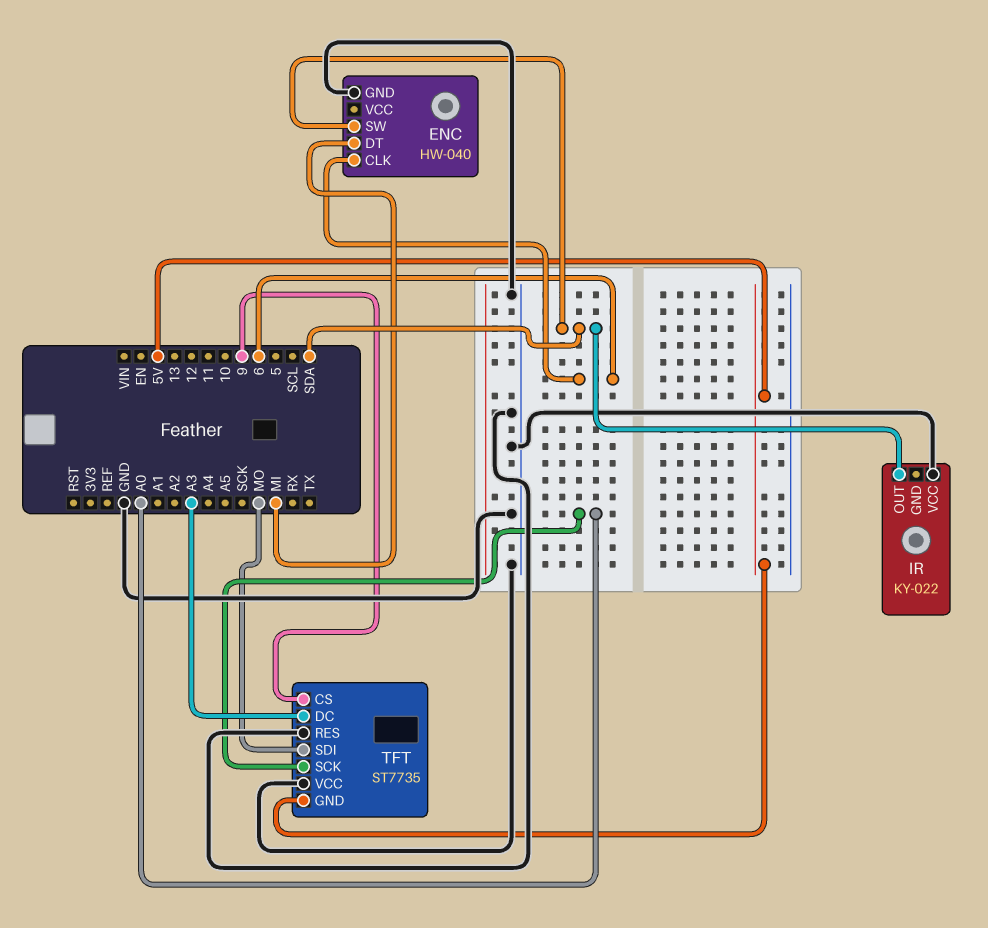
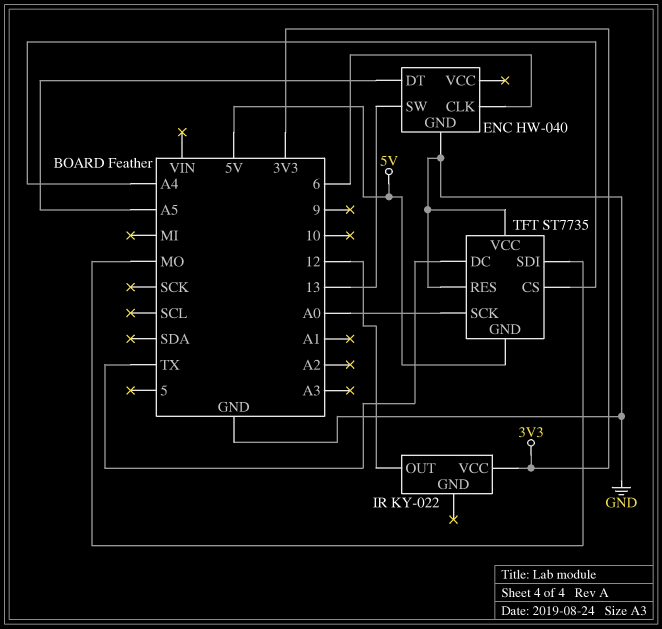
ENC pin DT: MI -> A5
ENC pin SW: SDA -> 13
IR pin OUT: SDA -> 12
IR pin VCC: GND -> 3V3
TFT pin CS: 9 -> A4
TFT pin DC: A3 -> TX

